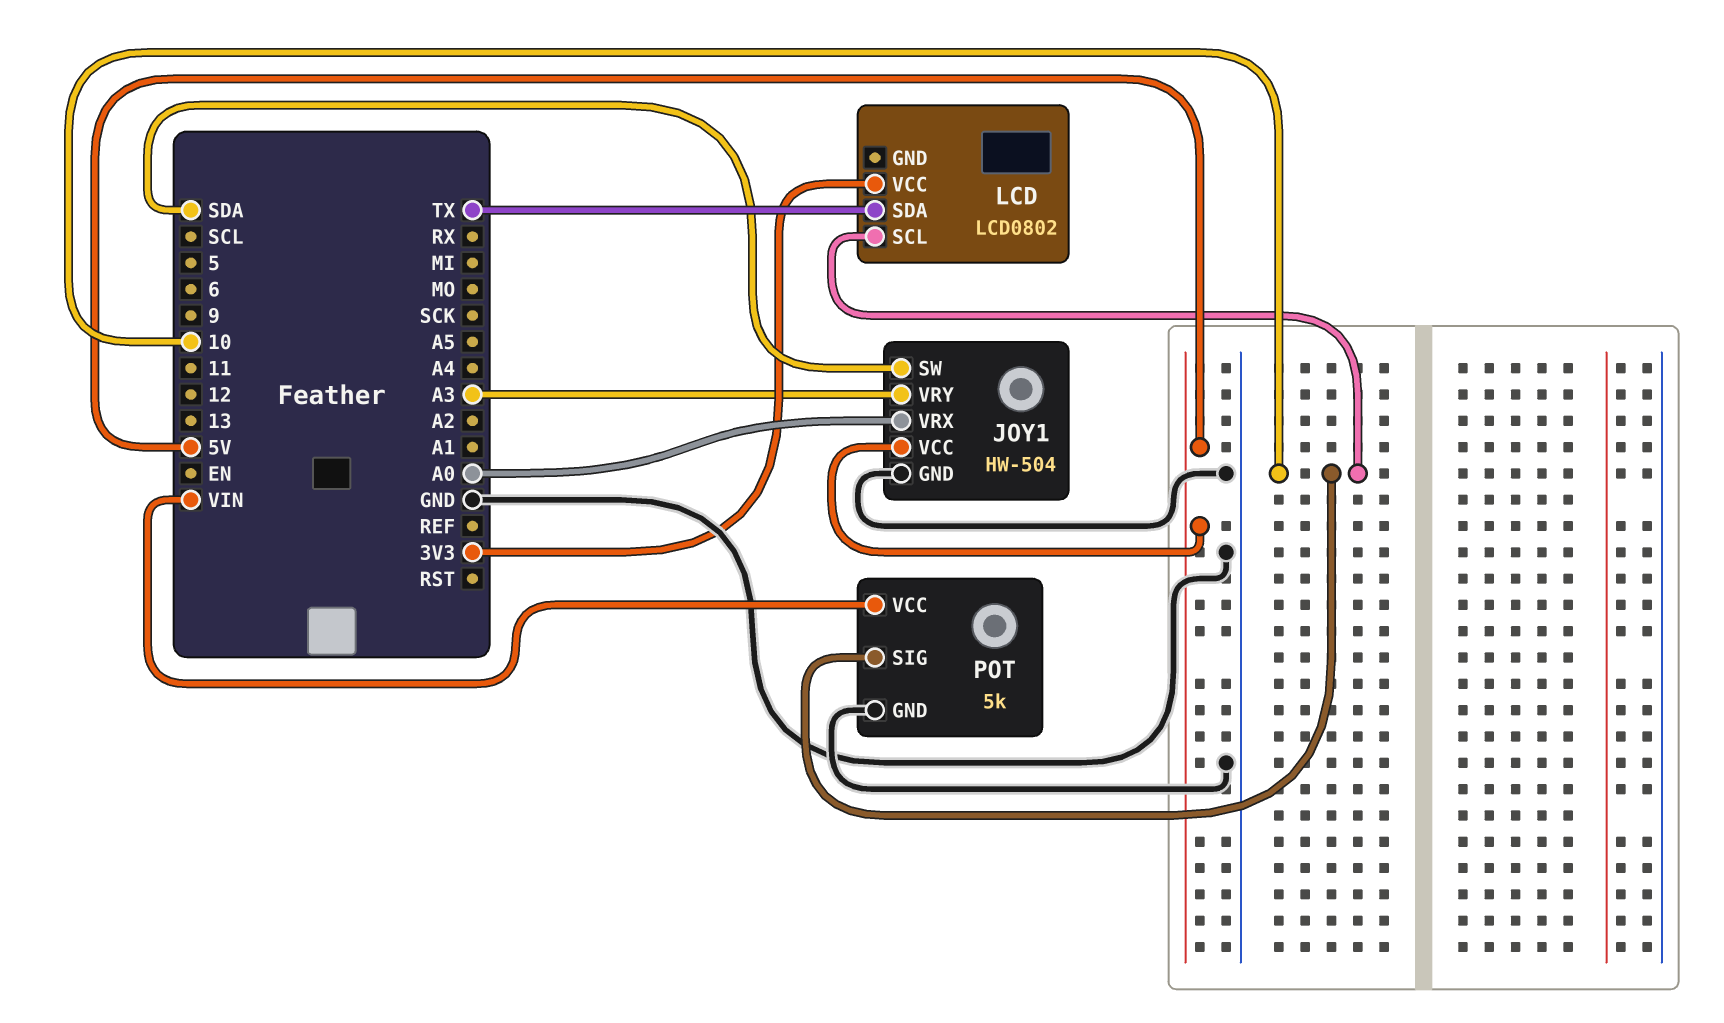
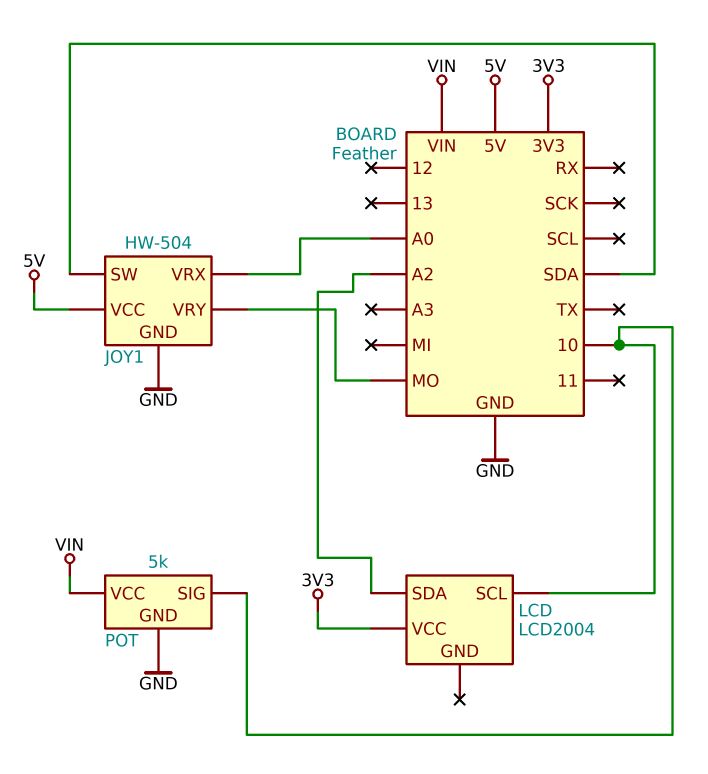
JOY1 pin VRY: A3 -> MO
LCD: LCD0802 -> LCD2004
LCD pin SDA: TX -> A2

